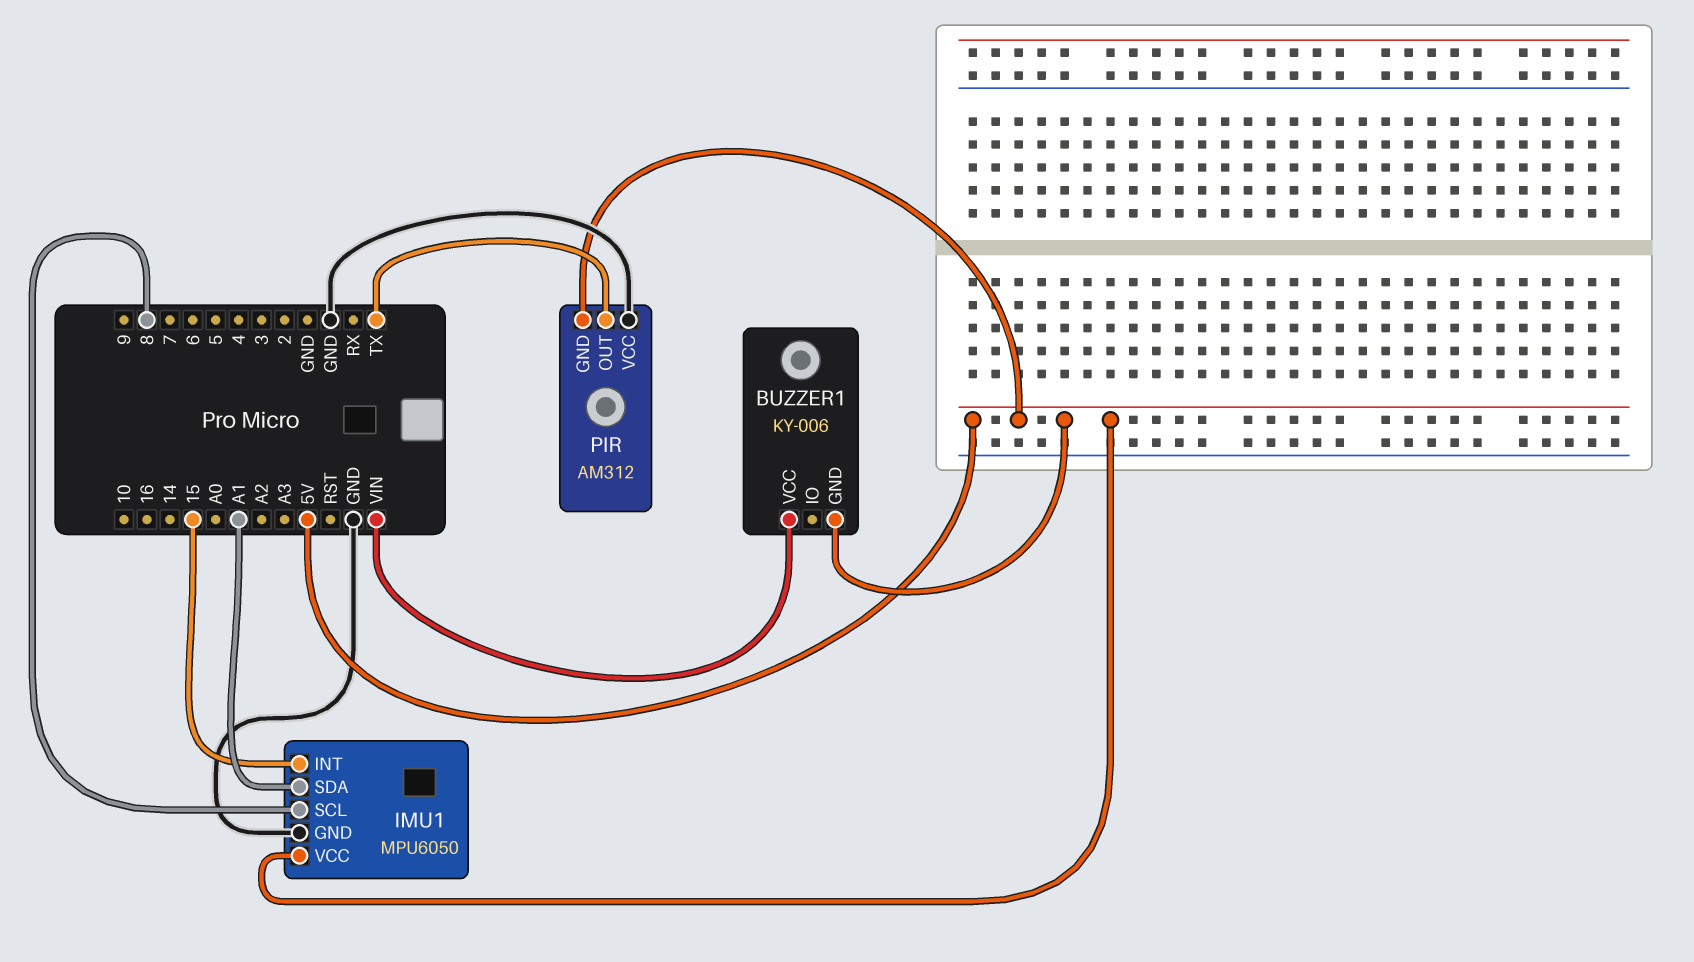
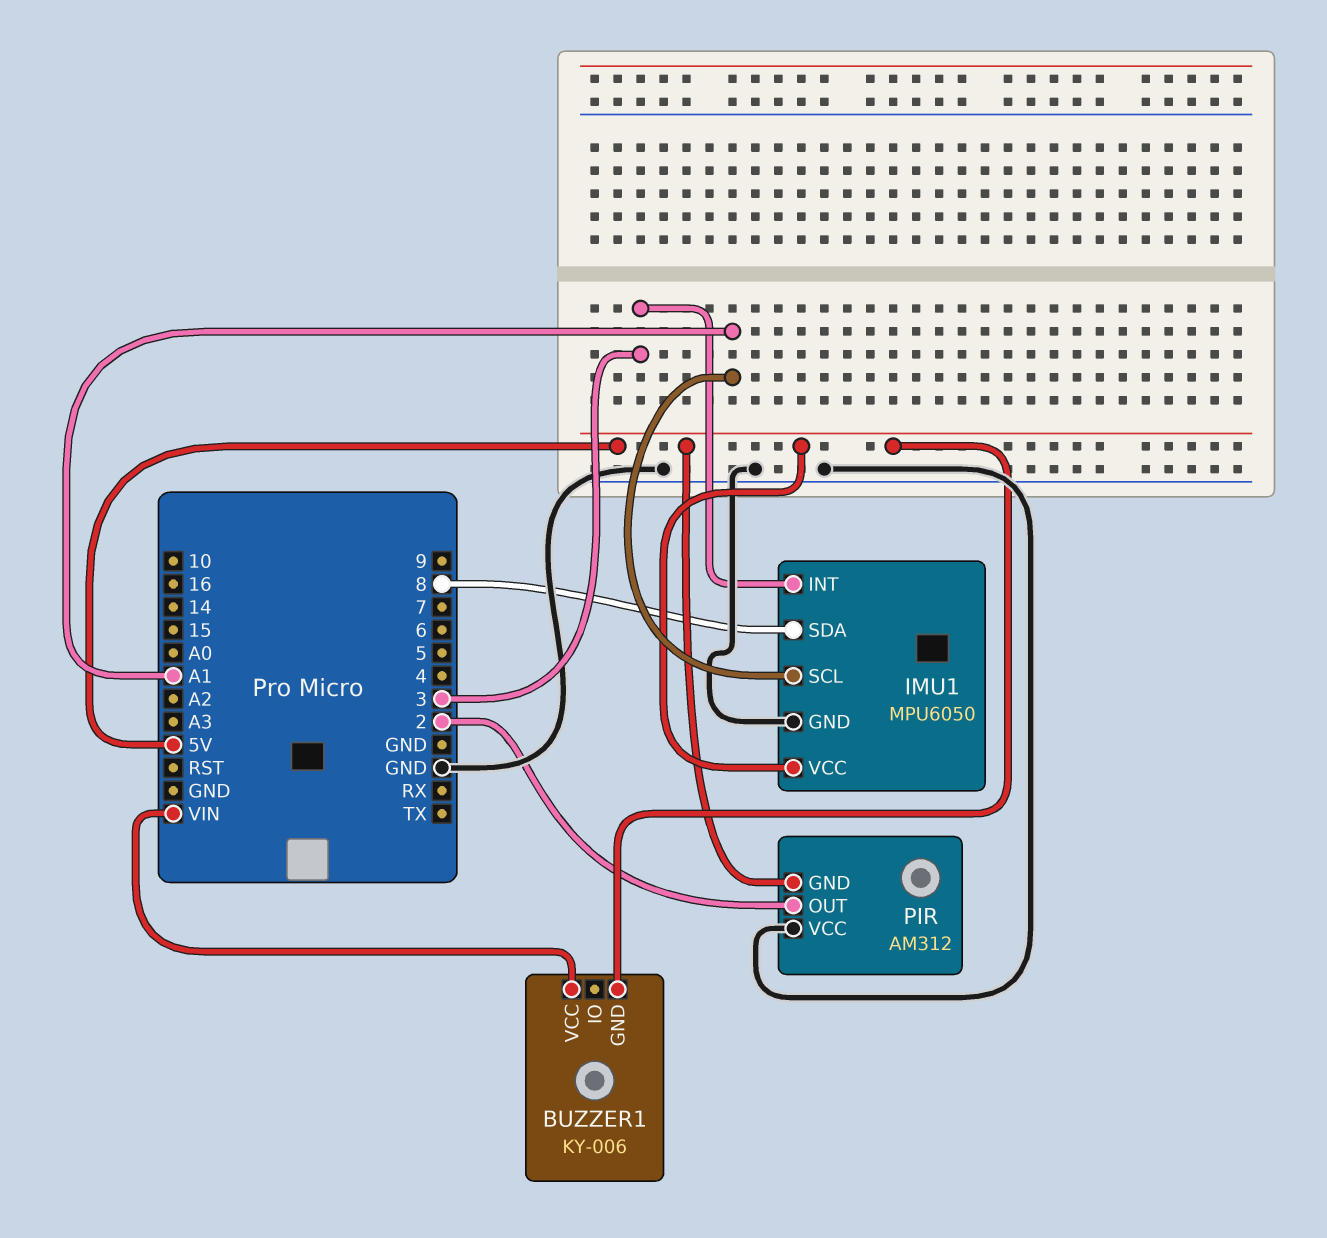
IMU1 pin INT: 15 -> 3
IMU1 pin SCL: 8 -> A1
IMU1 pin SDA: A1 -> 8
PIR pin OUT: TX -> 2

